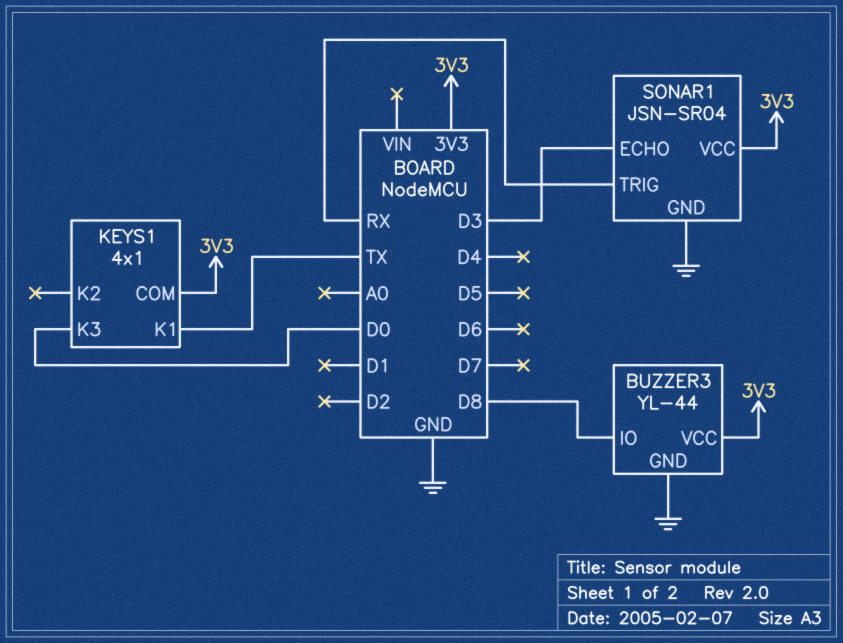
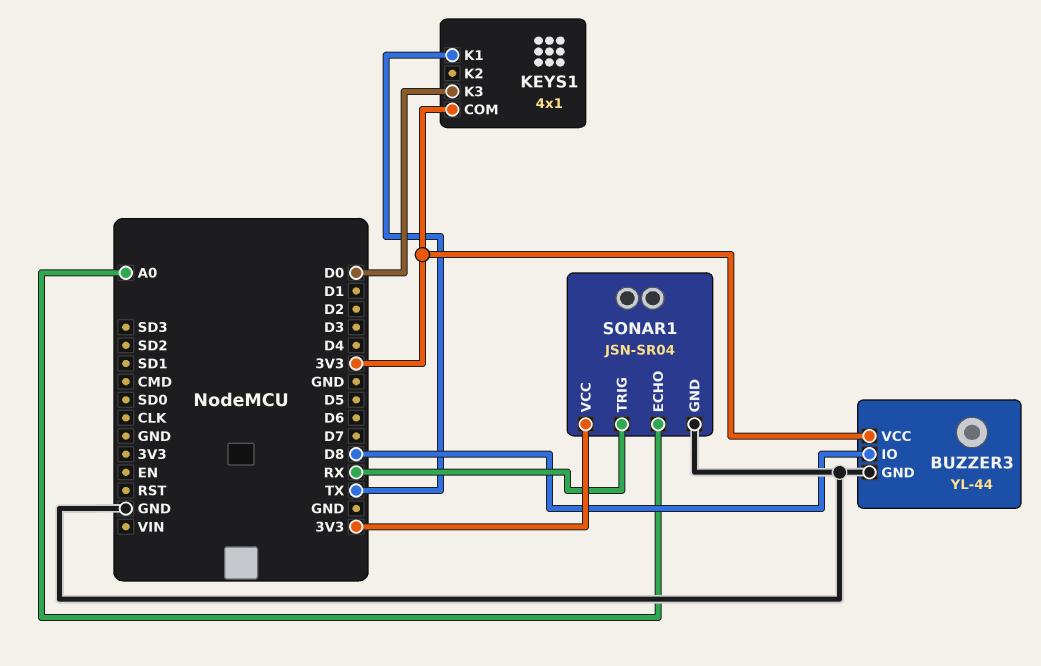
SONAR1 pin ECHO: D3 -> A0

